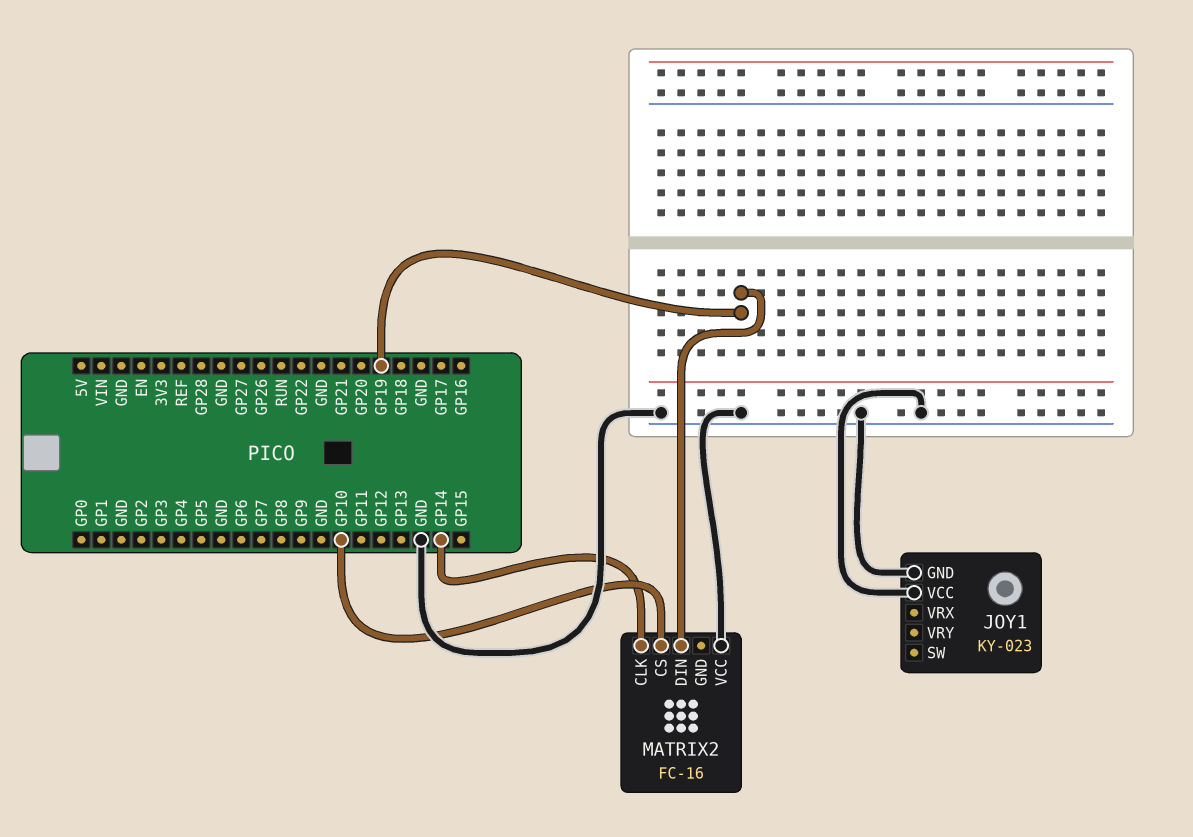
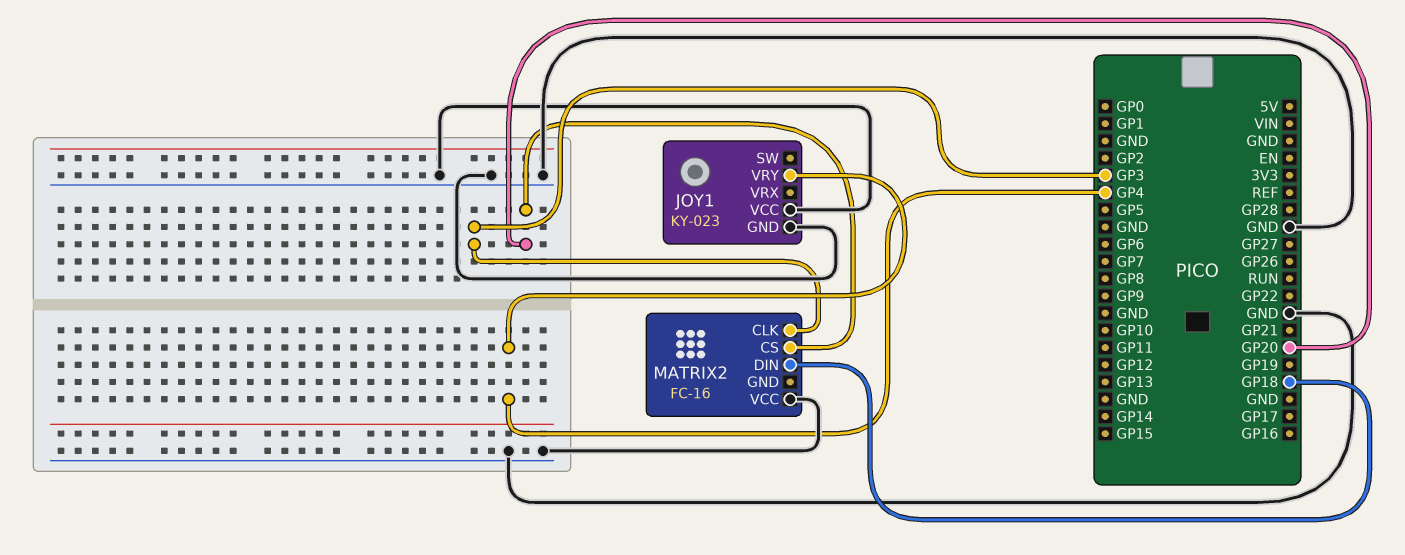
JOY1 pin VRY: none -> GP4
MATRIX2 pin CLK: GP14 -> GP3
MATRIX2 pin CS: GP10 -> GP20
MATRIX2 pin DIN: GP19 -> GP18

